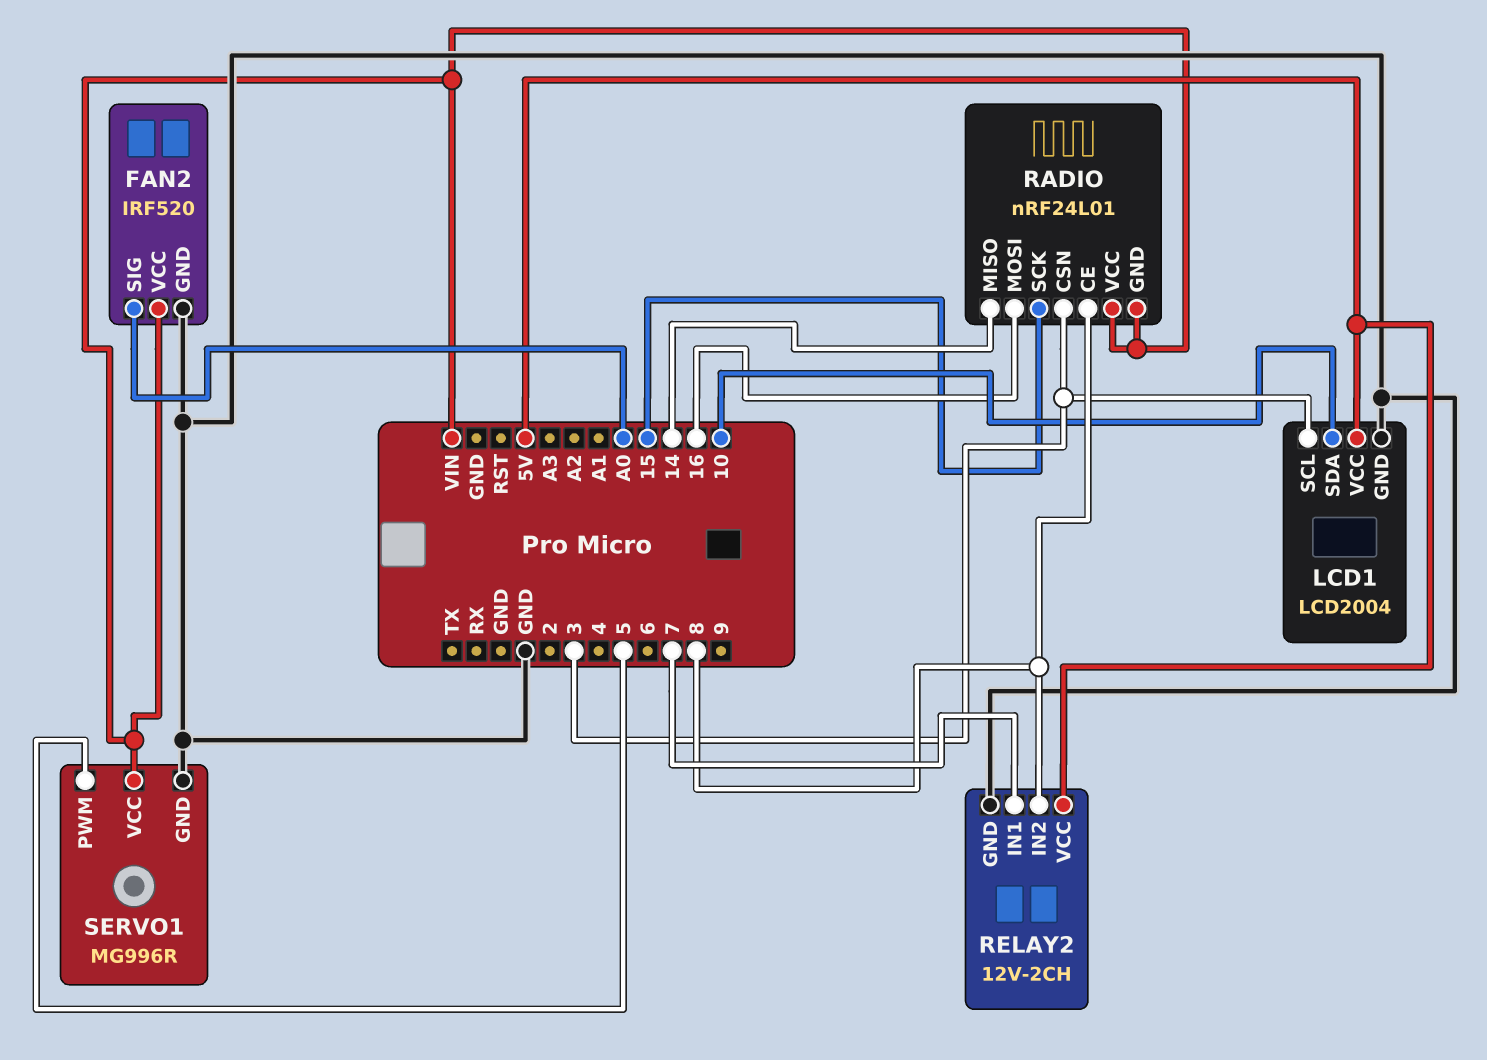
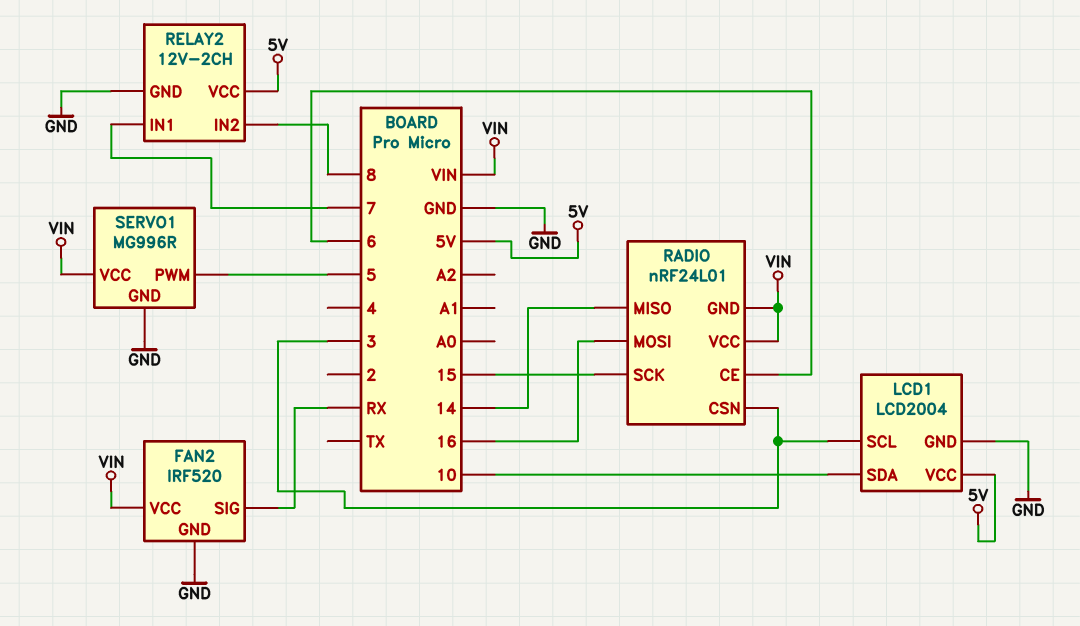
FAN2 pin SIG: A0 -> RX
RADIO pin CE: 8 -> 6

